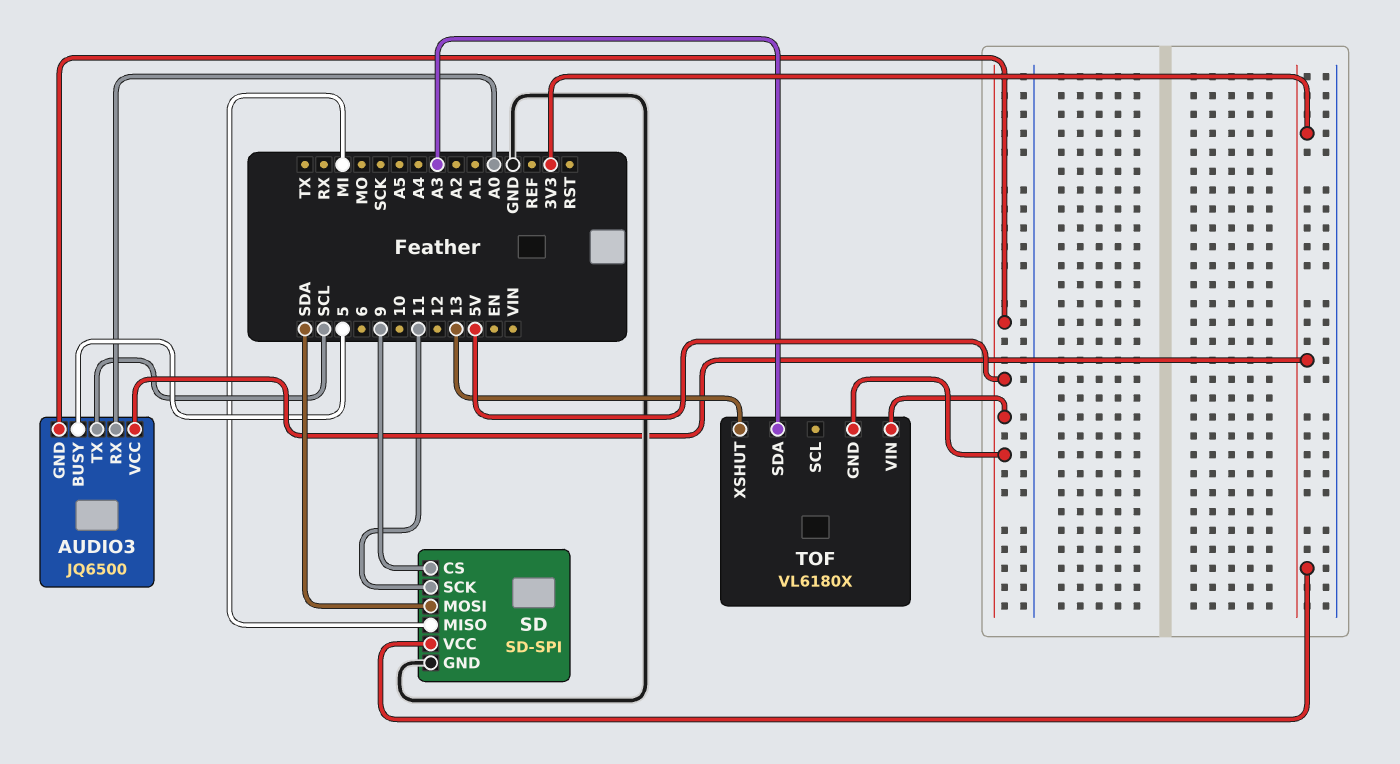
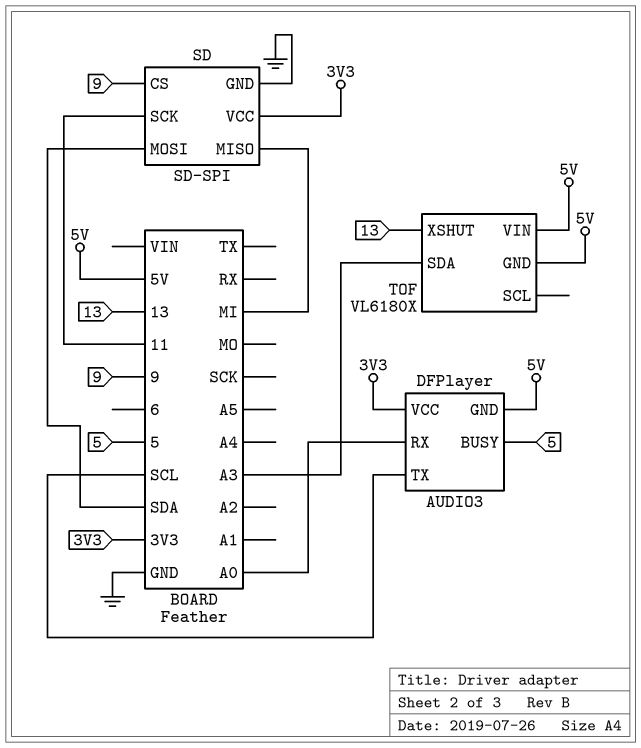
AUDIO3: JQ6500 -> DFPlayer

